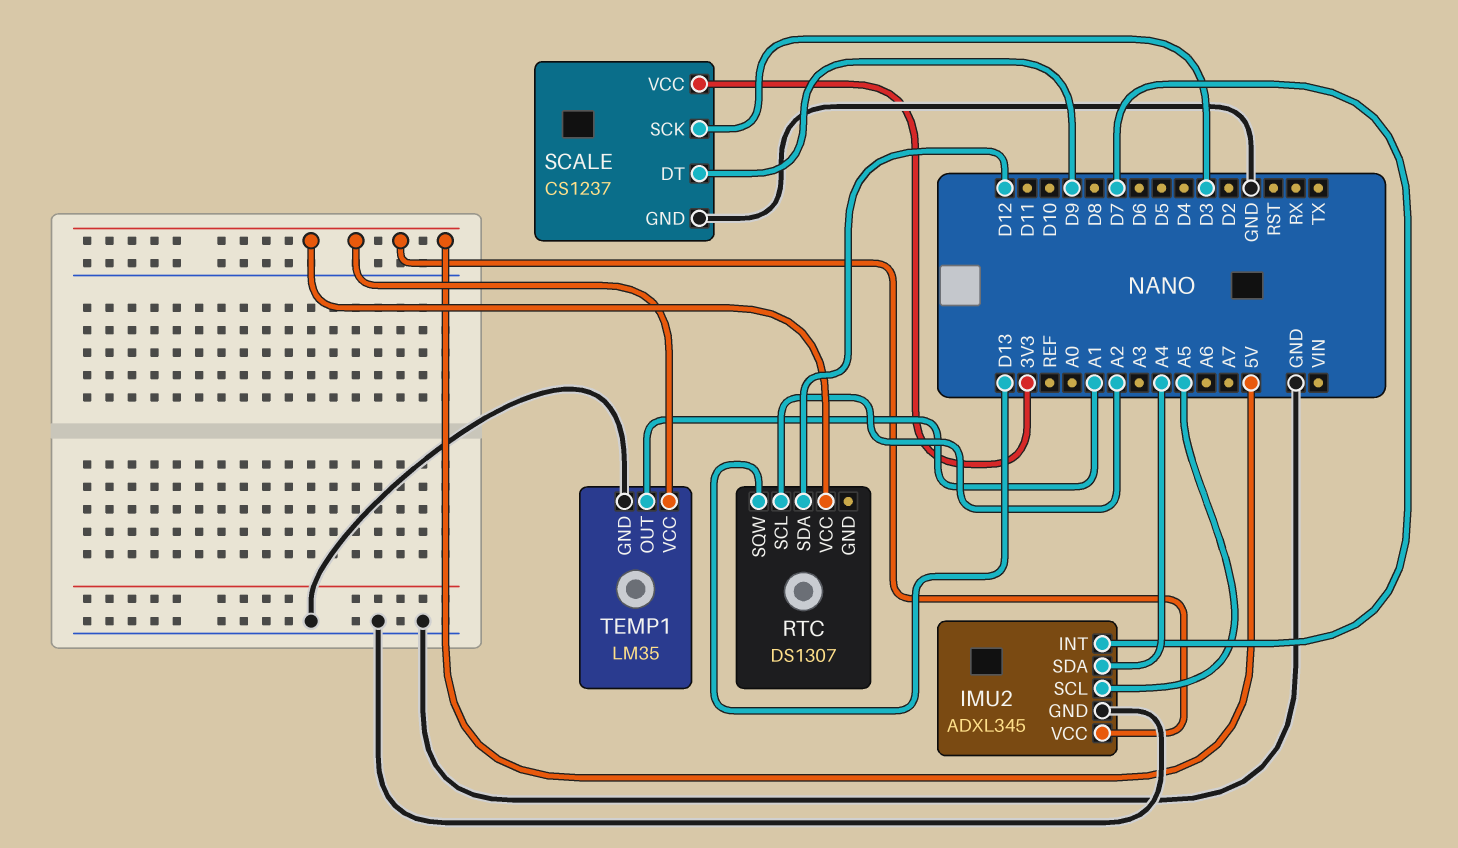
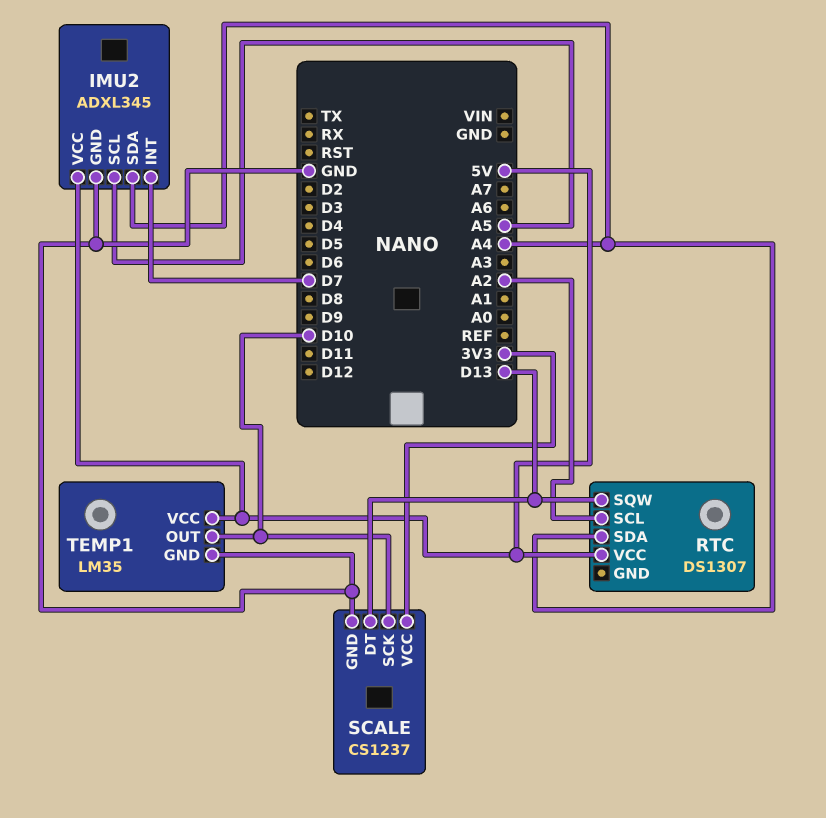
RTC pin SDA: D12 -> A4
SCALE pin DT: D9 -> D13
SCALE pin SCK: D3 -> D10
TEMP1 pin OUT: A1 -> D10

